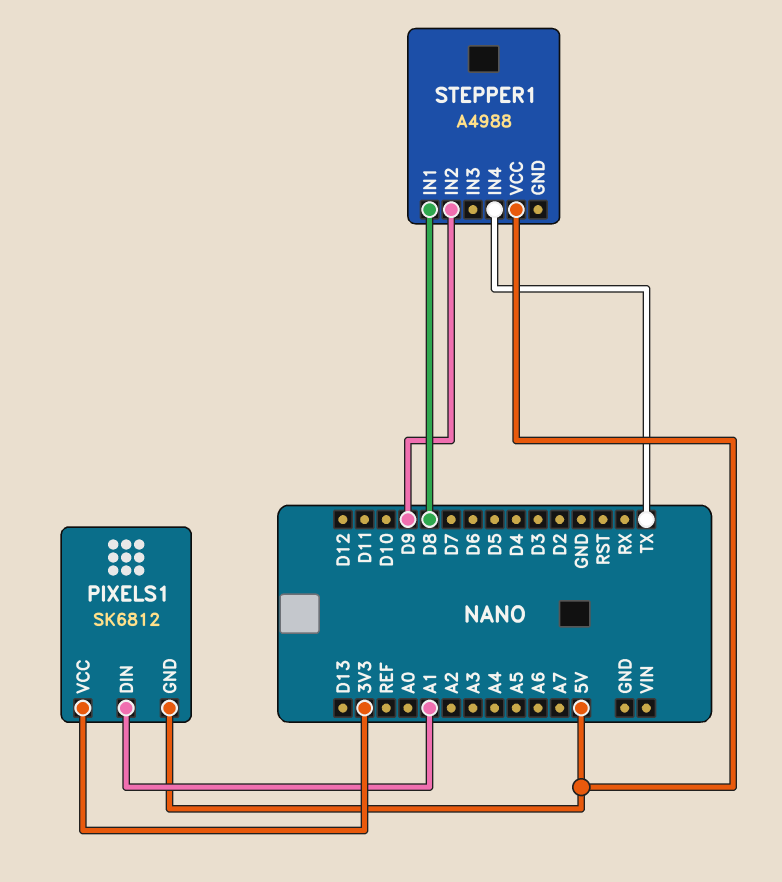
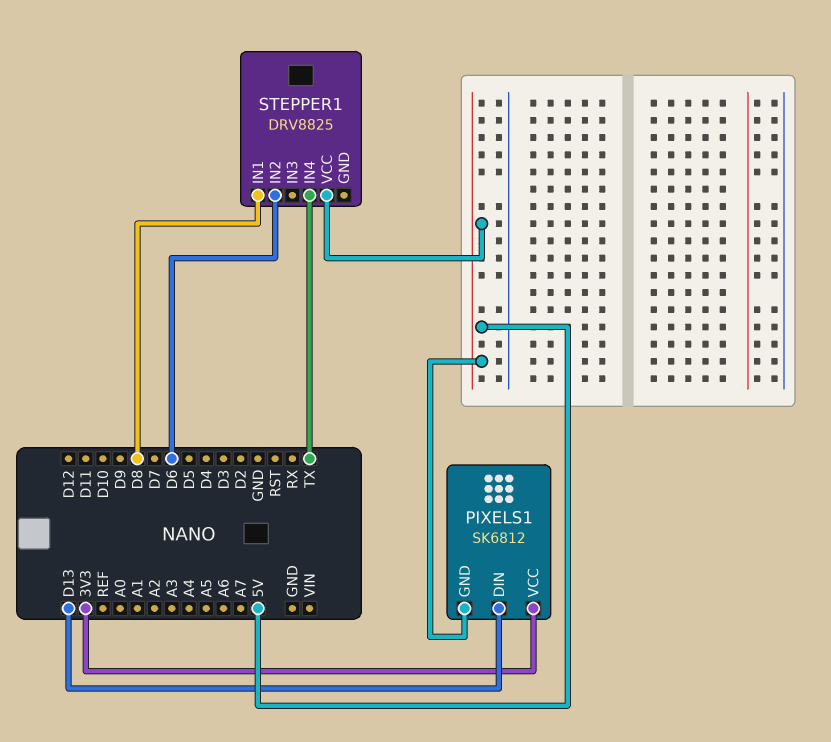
PIXELS1 pin DIN: A1 -> D13
STEPPER1: A4988 -> DRV8825
STEPPER1 pin IN2: D9 -> D6

